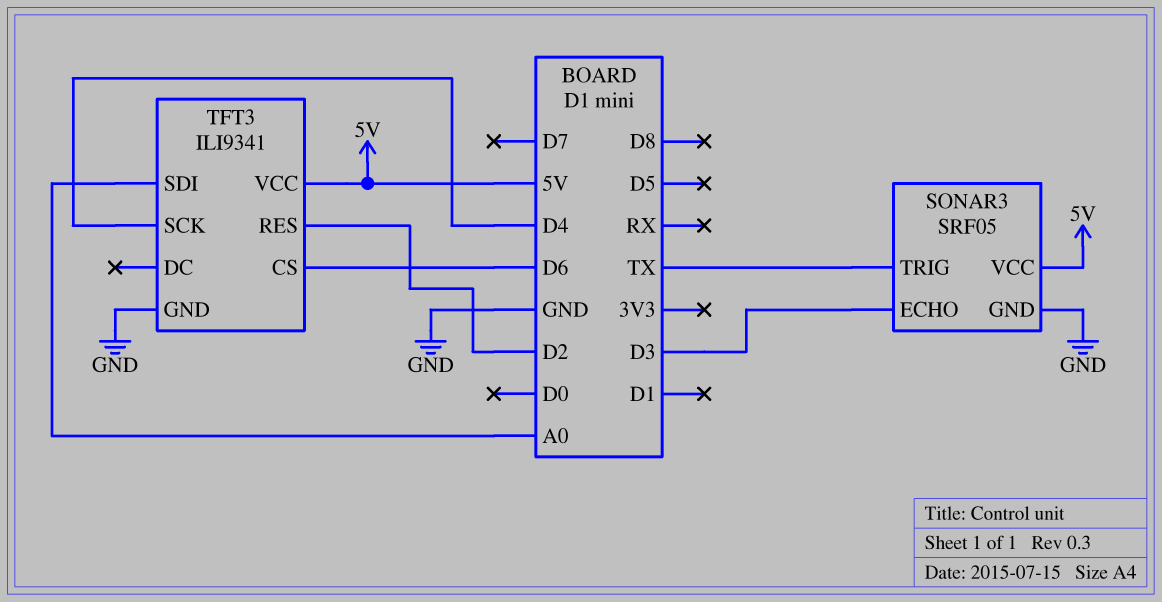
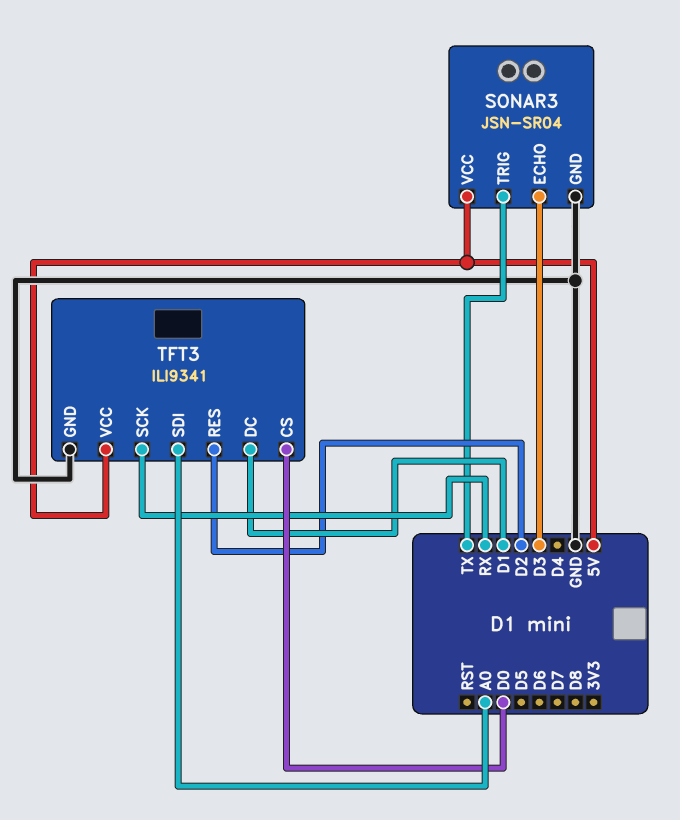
SONAR3: SRF05 -> JSN-SR04
TFT3 pin CS: D6 -> D0
TFT3 pin DC: none -> D1
TFT3 pin SCK: D4 -> RX

